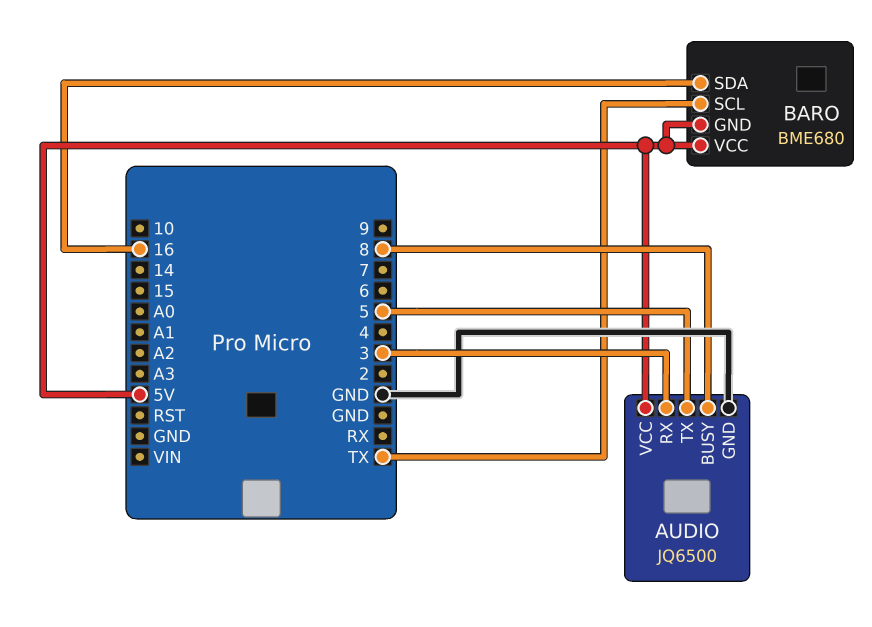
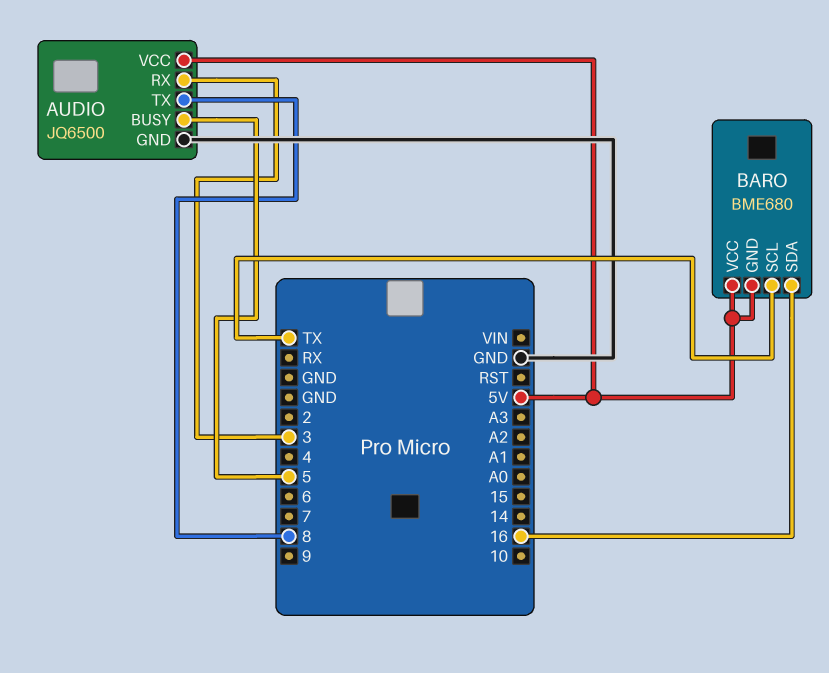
AUDIO pin BUSY: 8 -> 5
AUDIO pin TX: 5 -> 8

